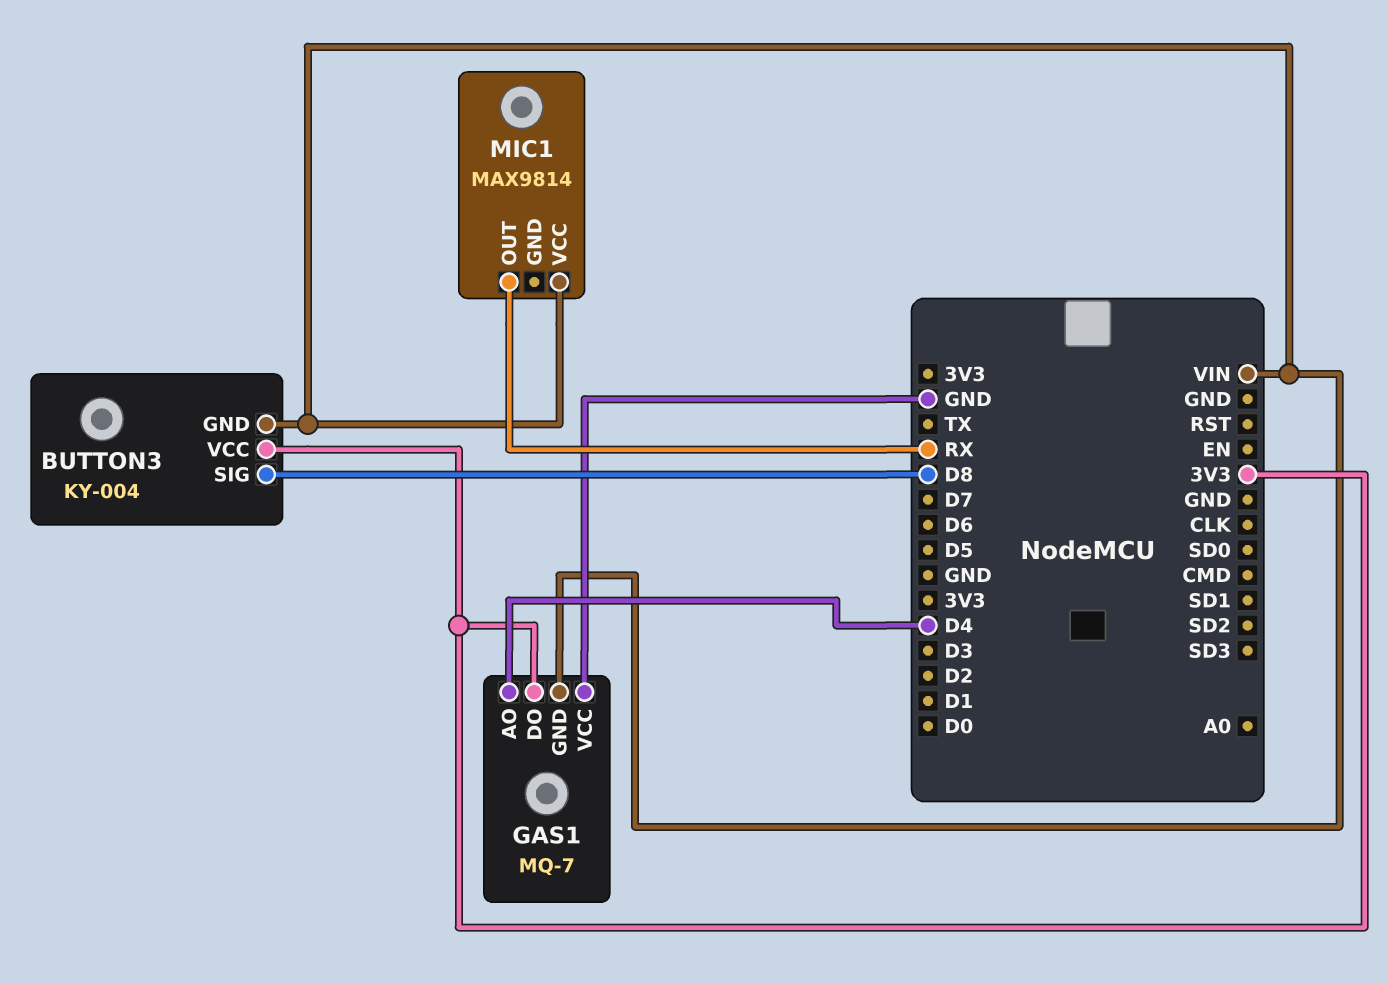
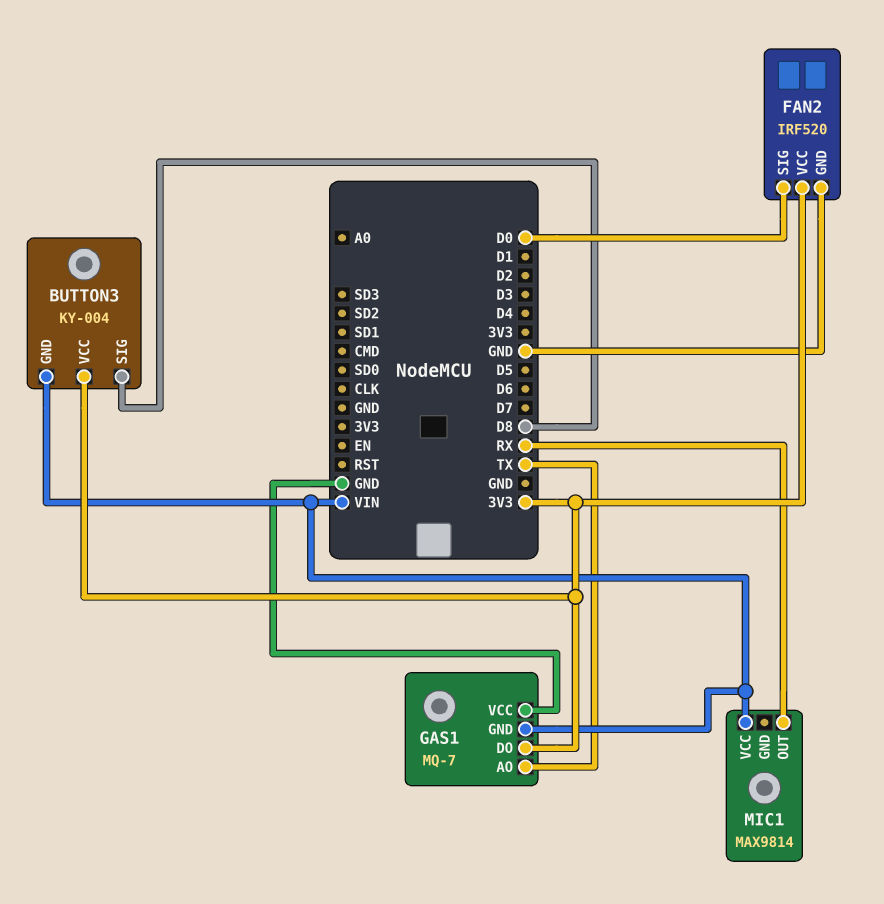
FAN2: none -> IRF520
FAN2 pin GND: none -> GND
FAN2 pin SIG: none -> D0
FAN2 pin VCC: none -> 3V3
GAS1 pin AO: D4 -> TX

